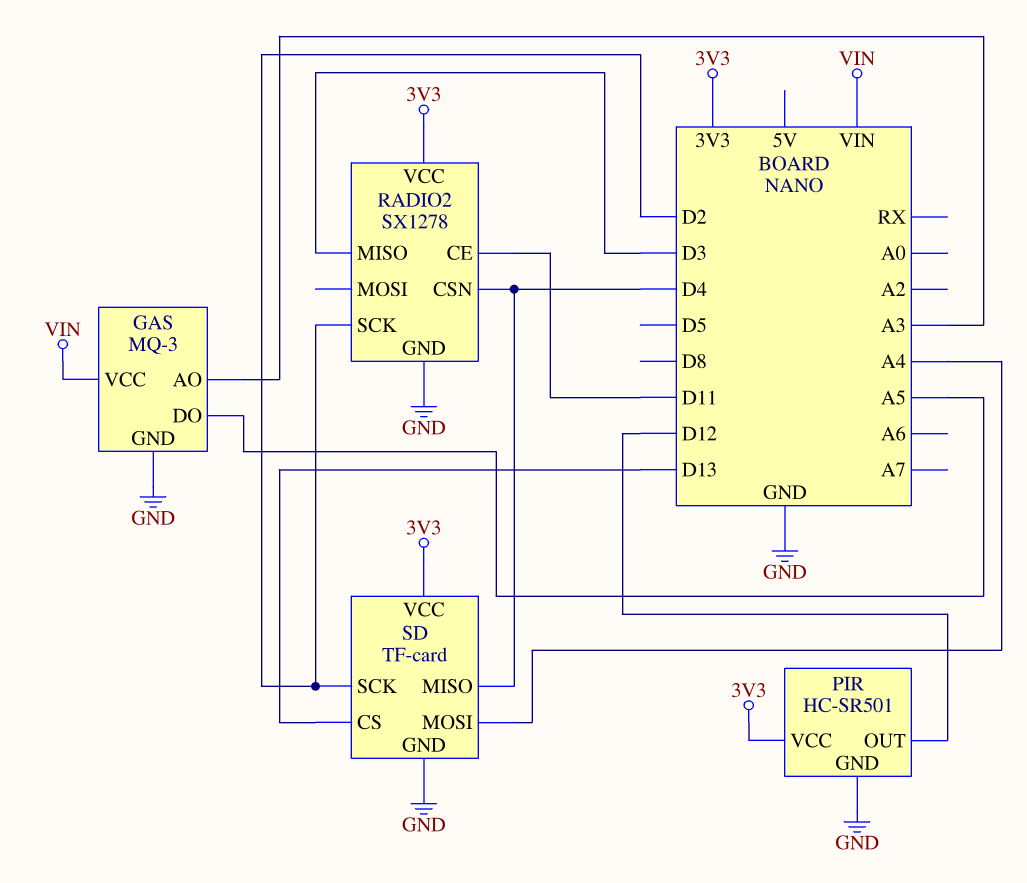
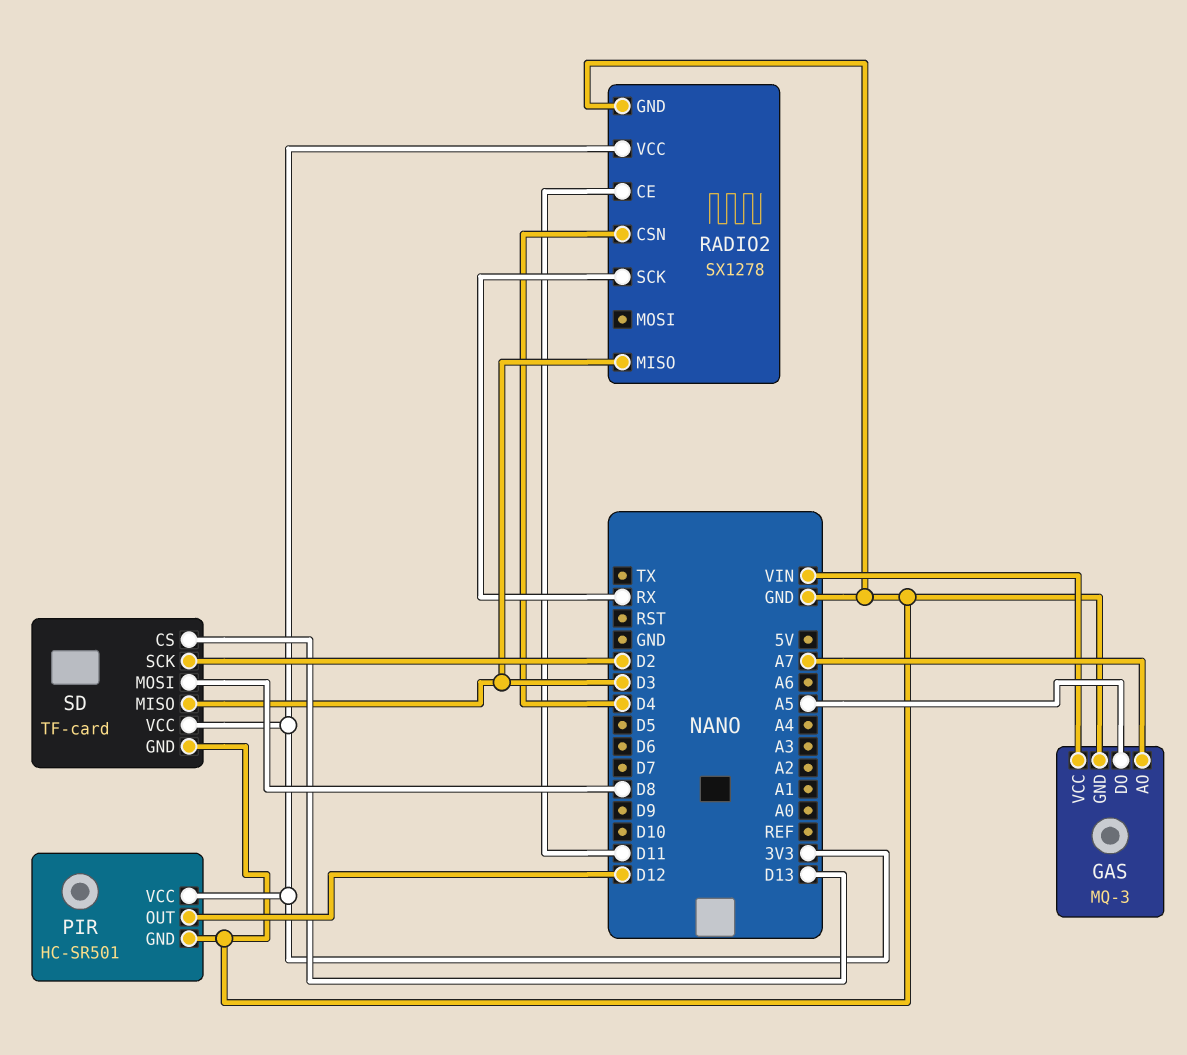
GAS pin AO: A3 -> A7
RADIO2 pin SCK: D2 -> RX
SD pin MISO: D4 -> D3
SD pin MOSI: A4 -> D8

